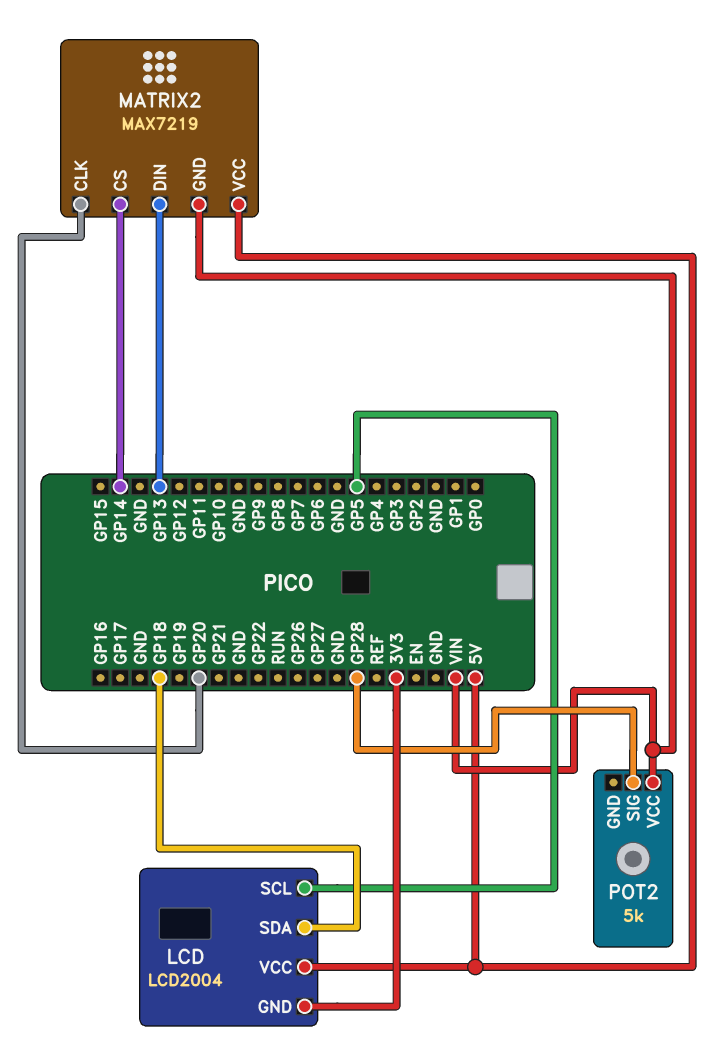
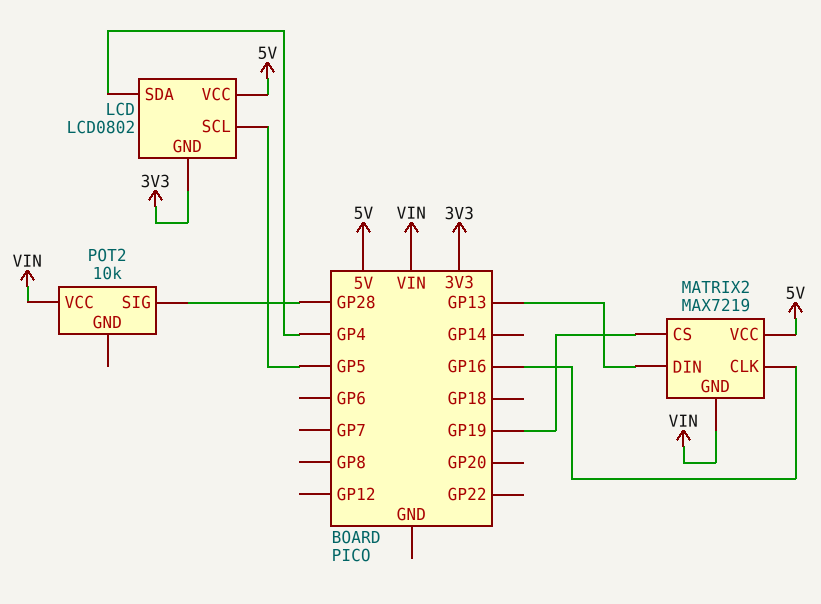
LCD: LCD2004 -> LCD0802
LCD pin SDA: GP18 -> GP4
MATRIX2 pin CLK: GP20 -> GP16
MATRIX2 pin CS: GP14 -> GP19
POT2: 5k -> 10k

